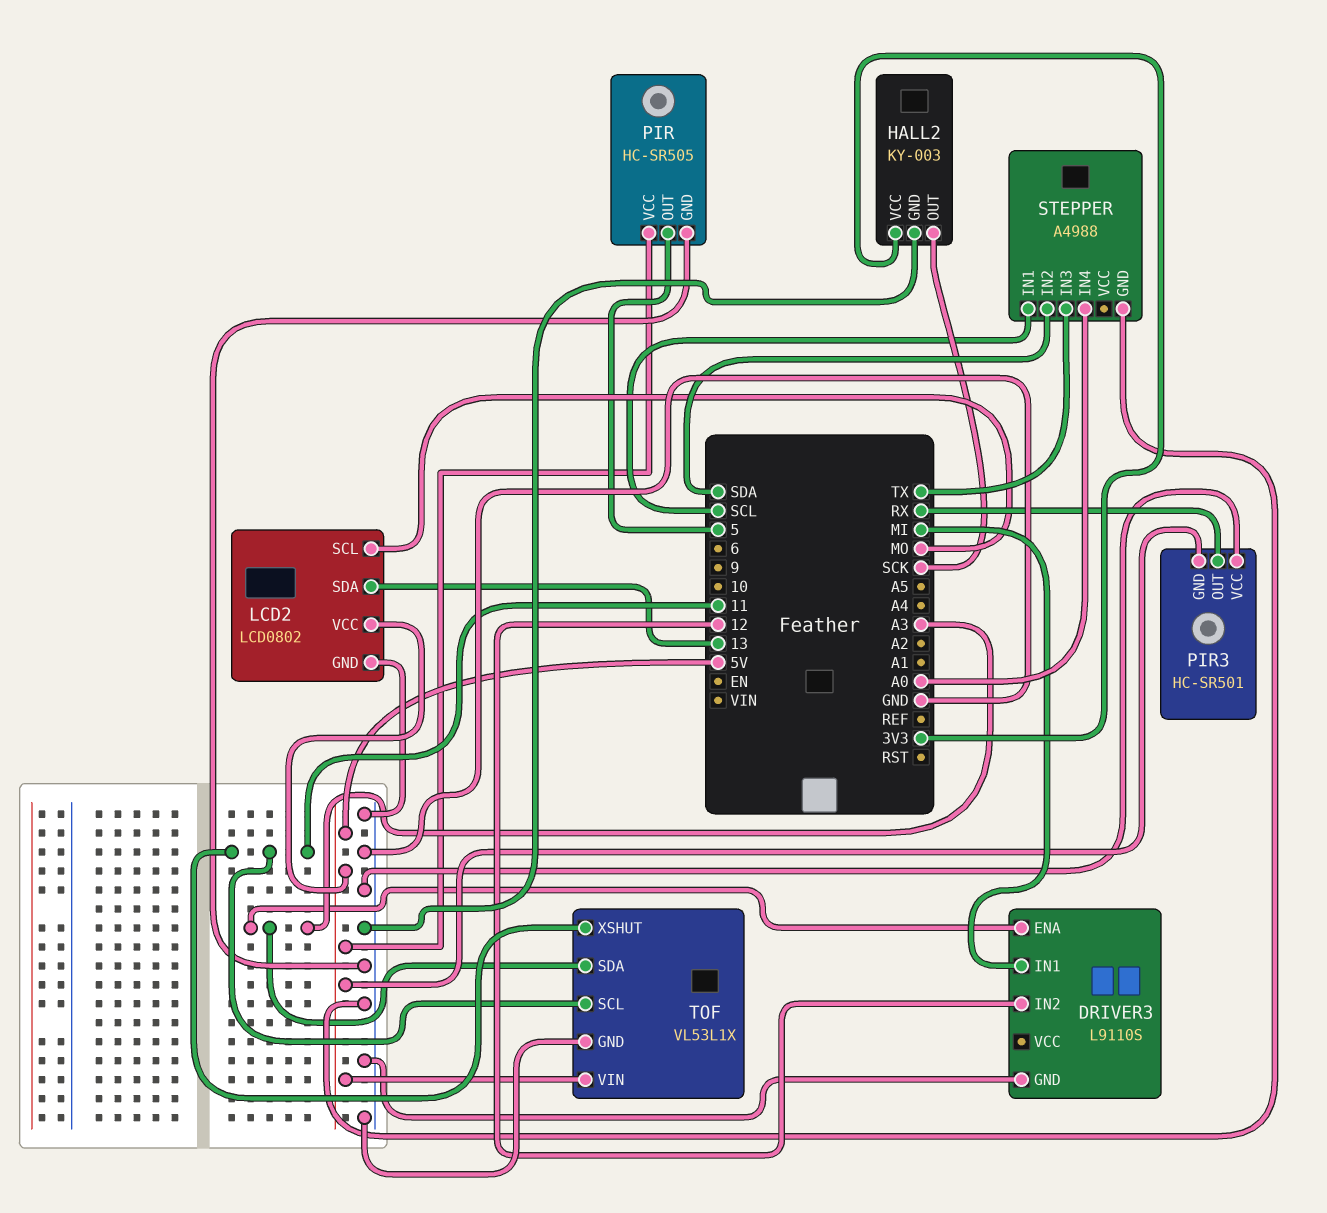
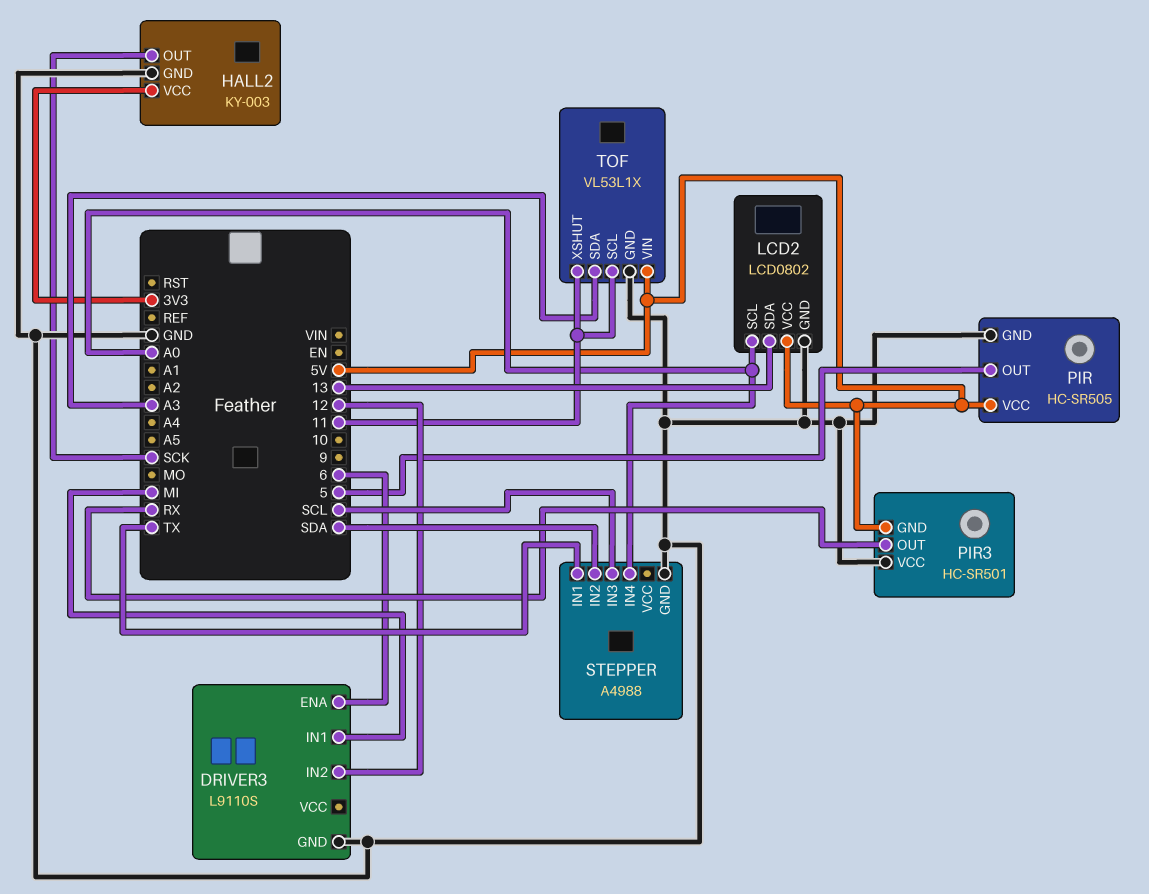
DRIVER3 pin ENA: A3 -> 6
LCD2 pin SCL: MO -> A0
STEPPER pin IN1: SCL -> TX
STEPPER pin IN3: TX -> SCL

